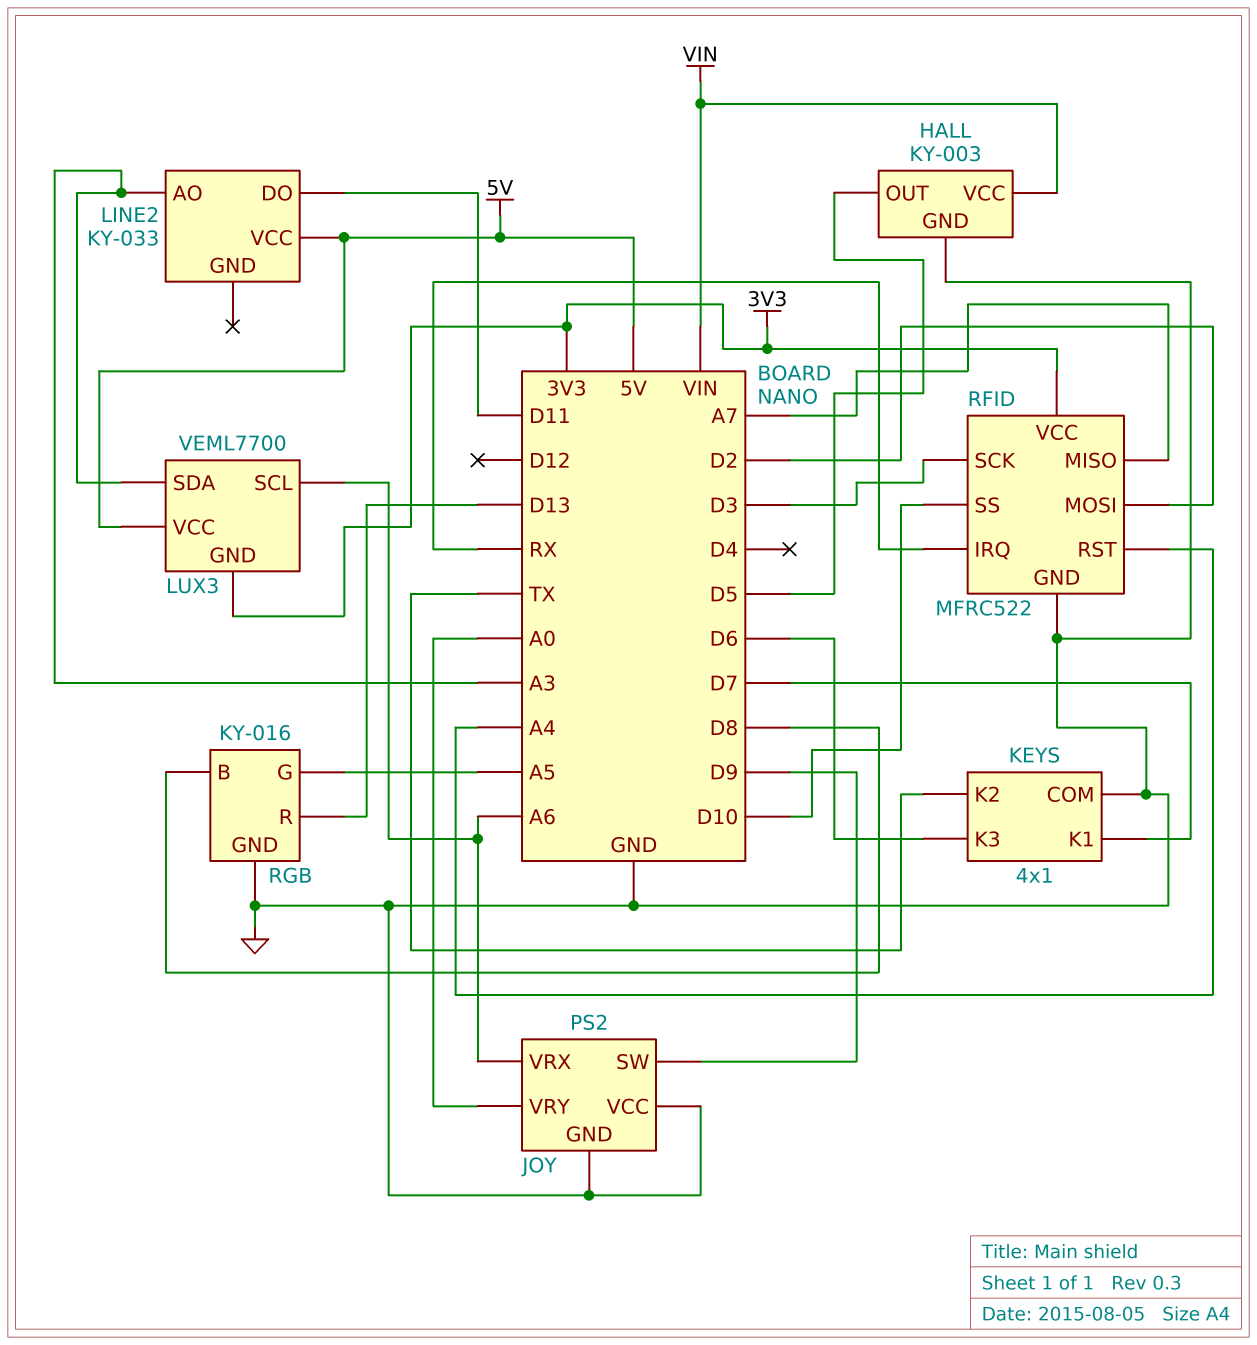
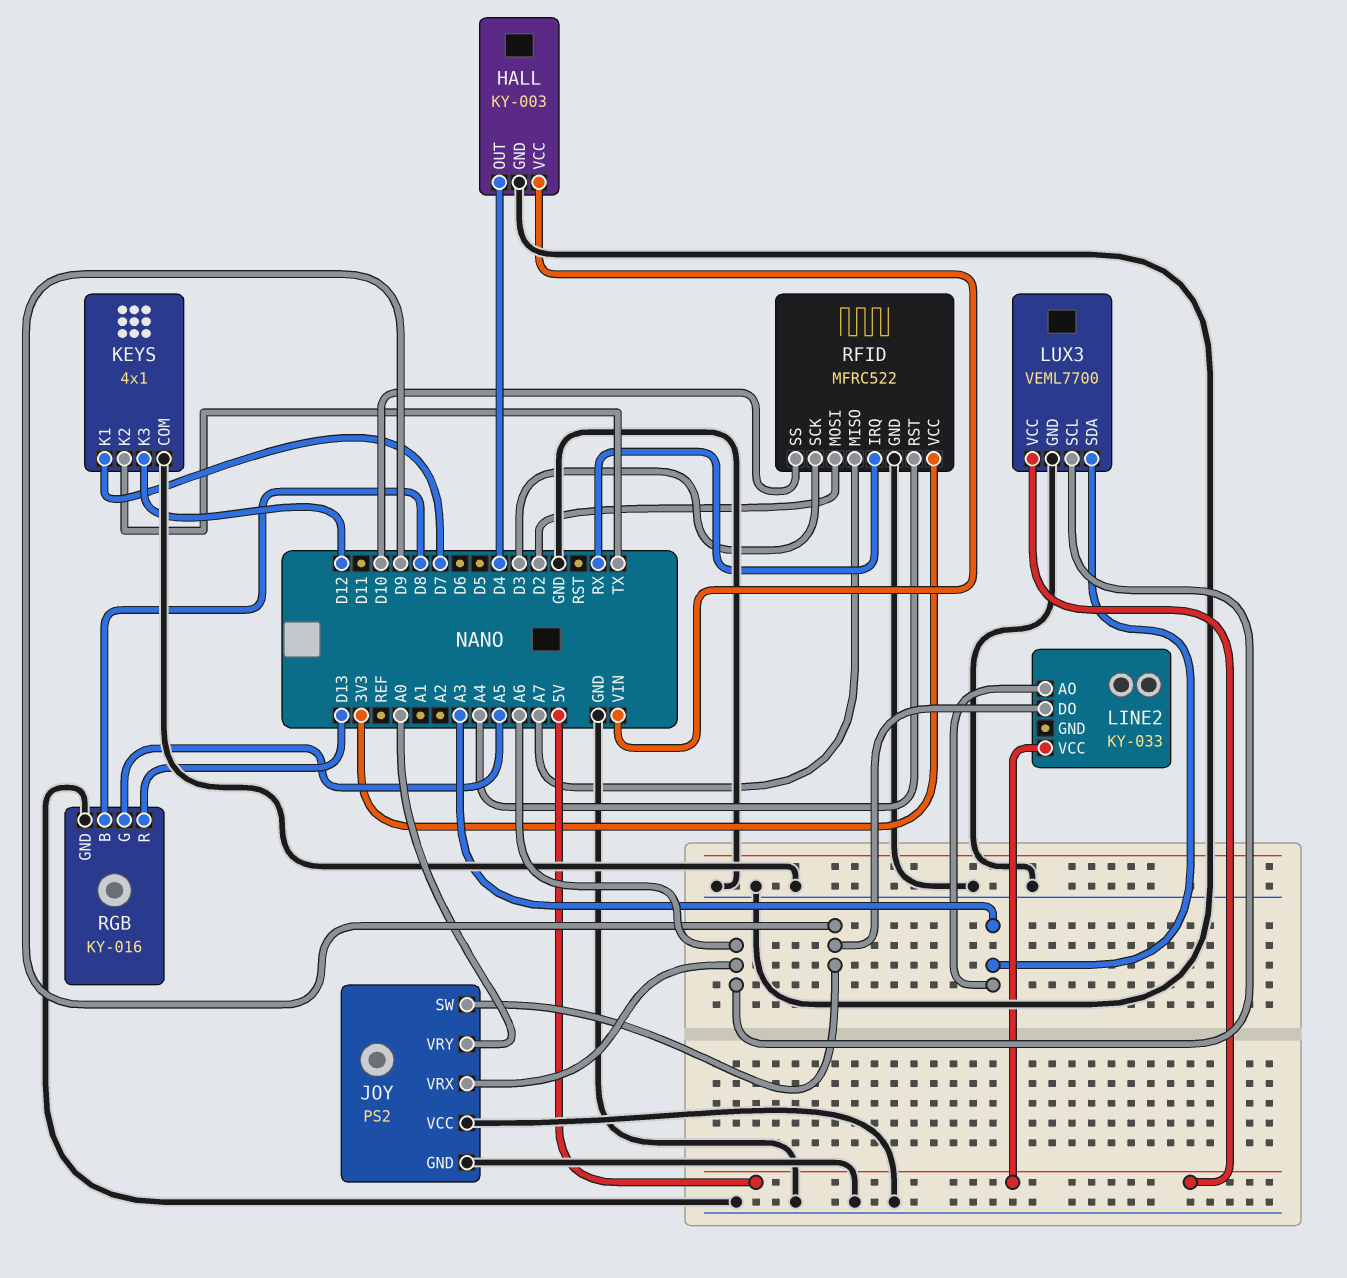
HALL pin OUT: D5 -> D4
KEYS pin K3: D6 -> D12
LINE2 pin DO: D11 -> D9
LUX3 pin GND: 3V3 -> GND

